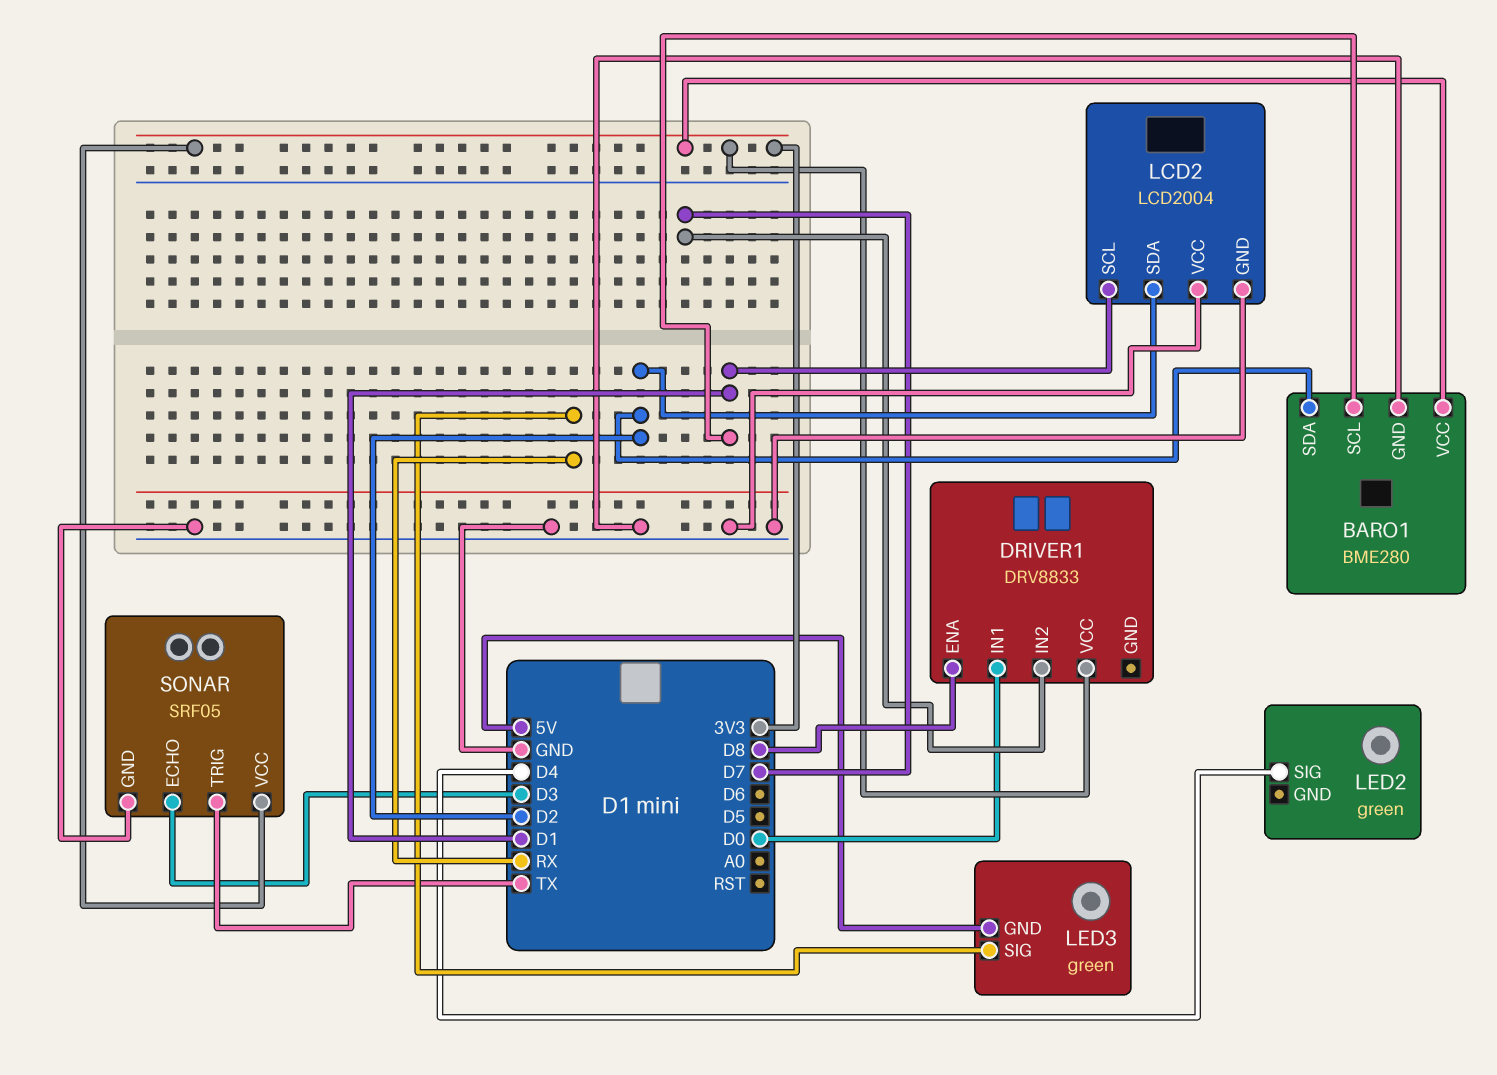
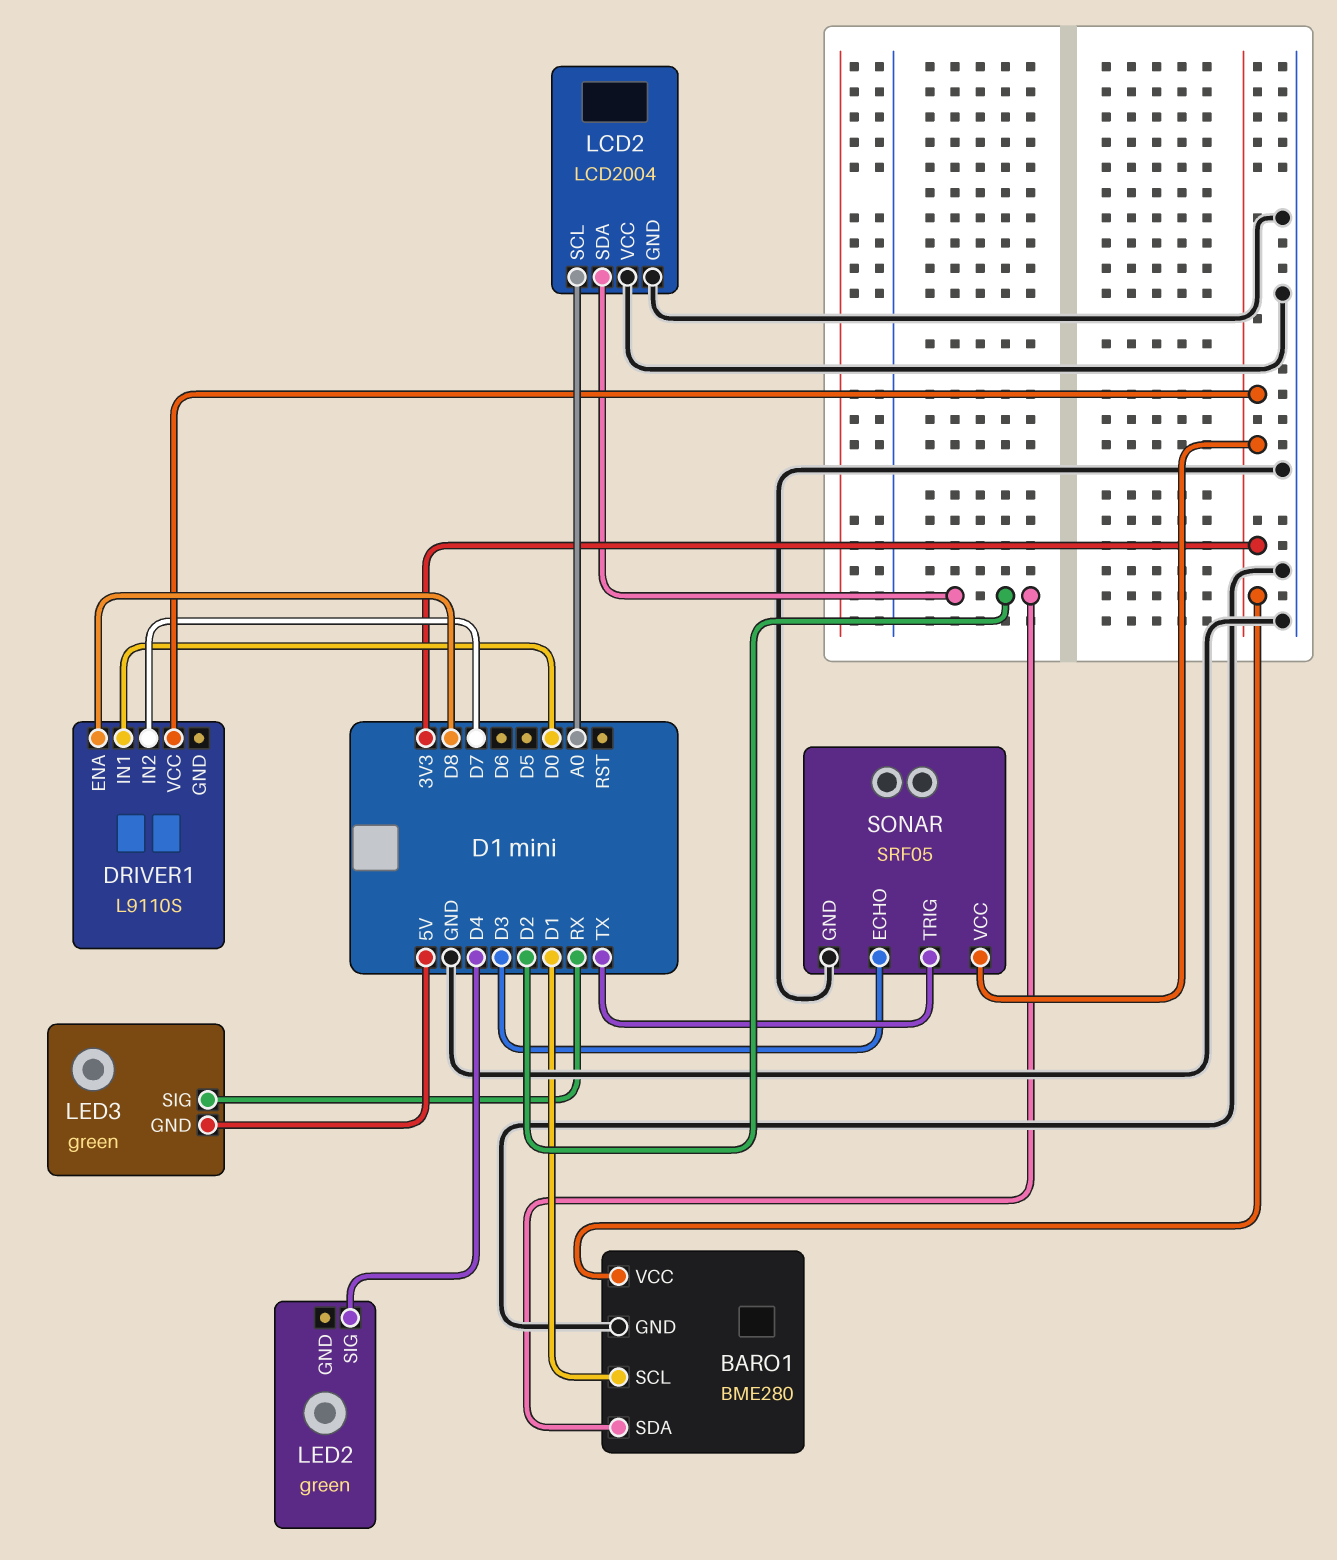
DRIVER1: DRV8833 -> L9110S
LCD2 pin SCL: D1 -> A0

